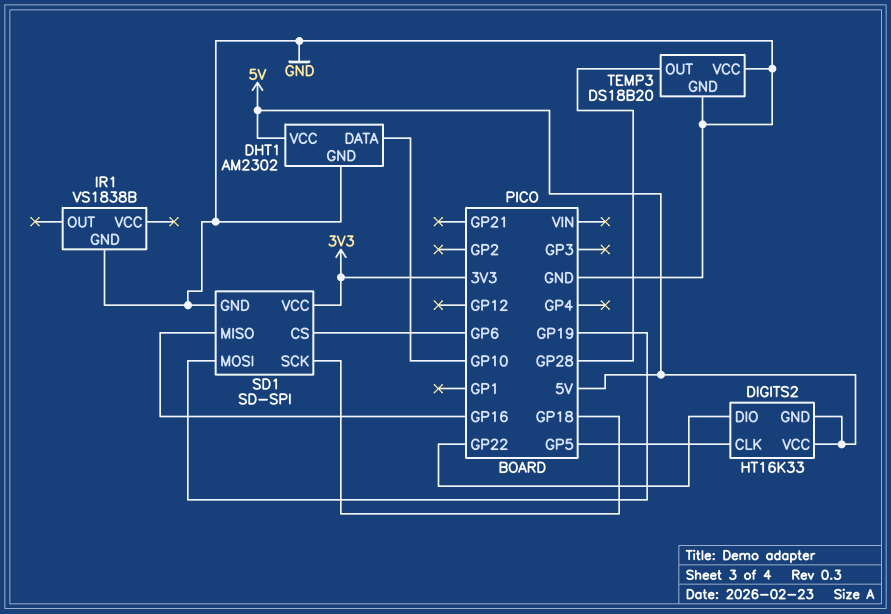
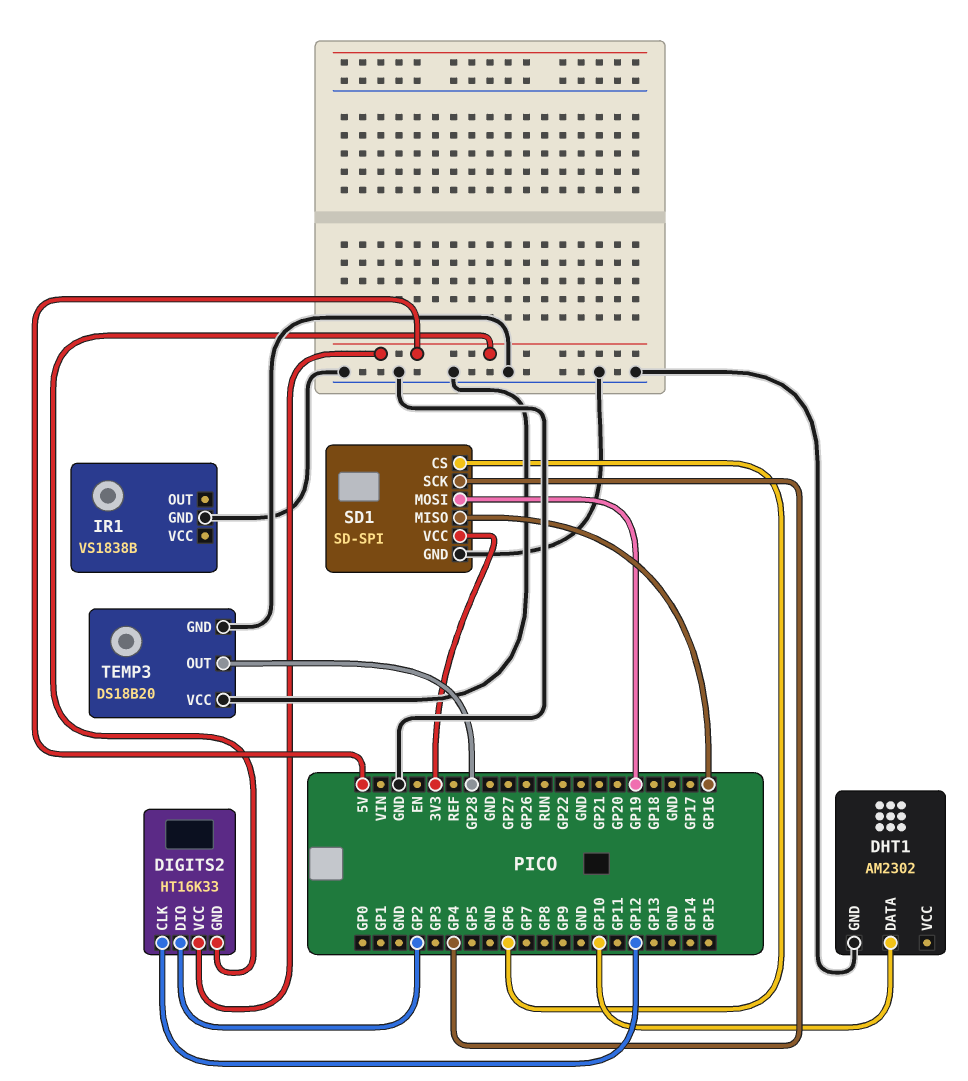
DHT1 pin VCC: 5V -> none
DIGITS2 pin CLK: GP5 -> GP12
DIGITS2 pin DIO: GP22 -> GP2
SD1 pin SCK: GP18 -> GP4

